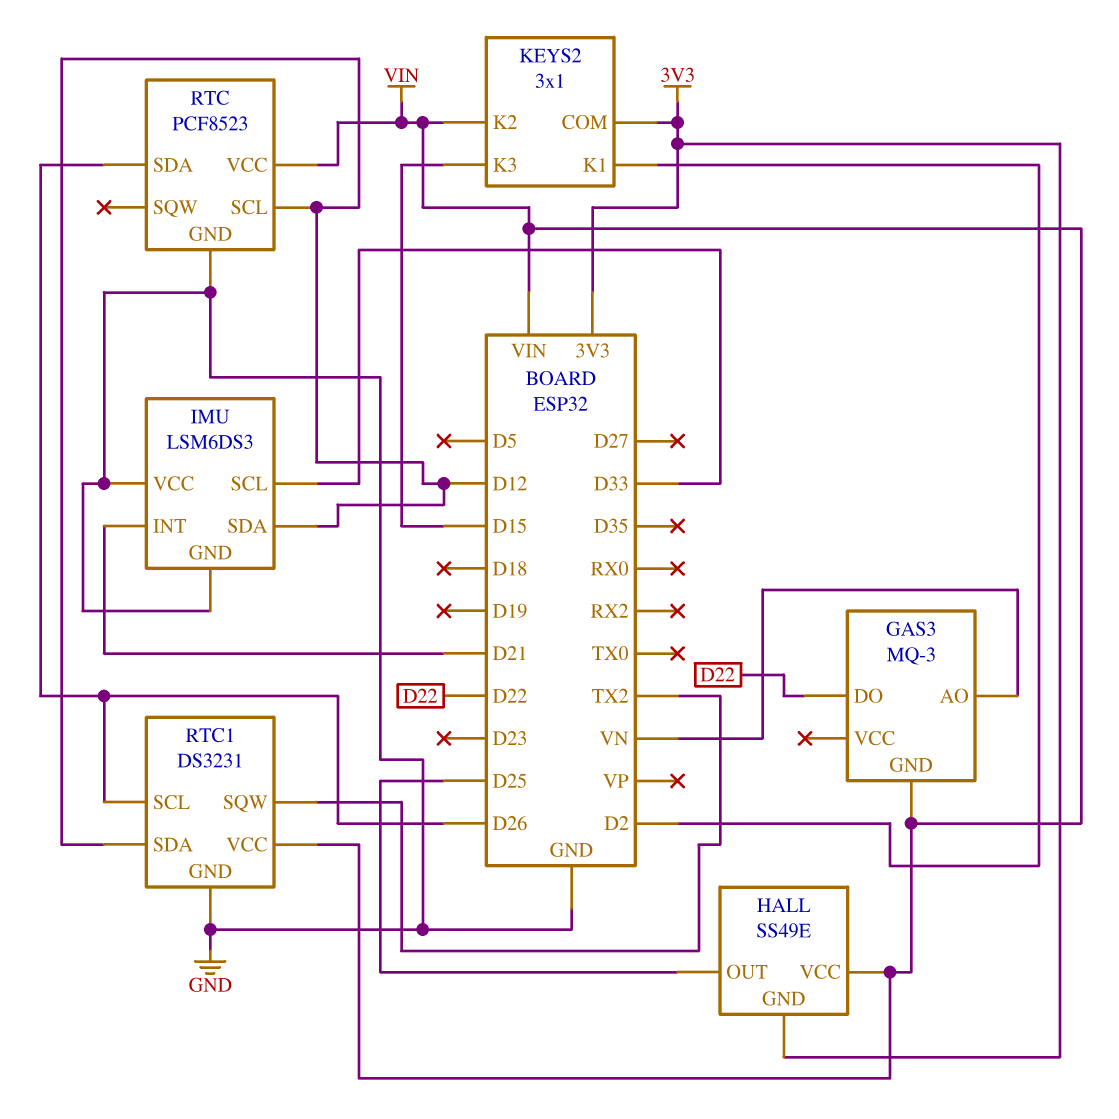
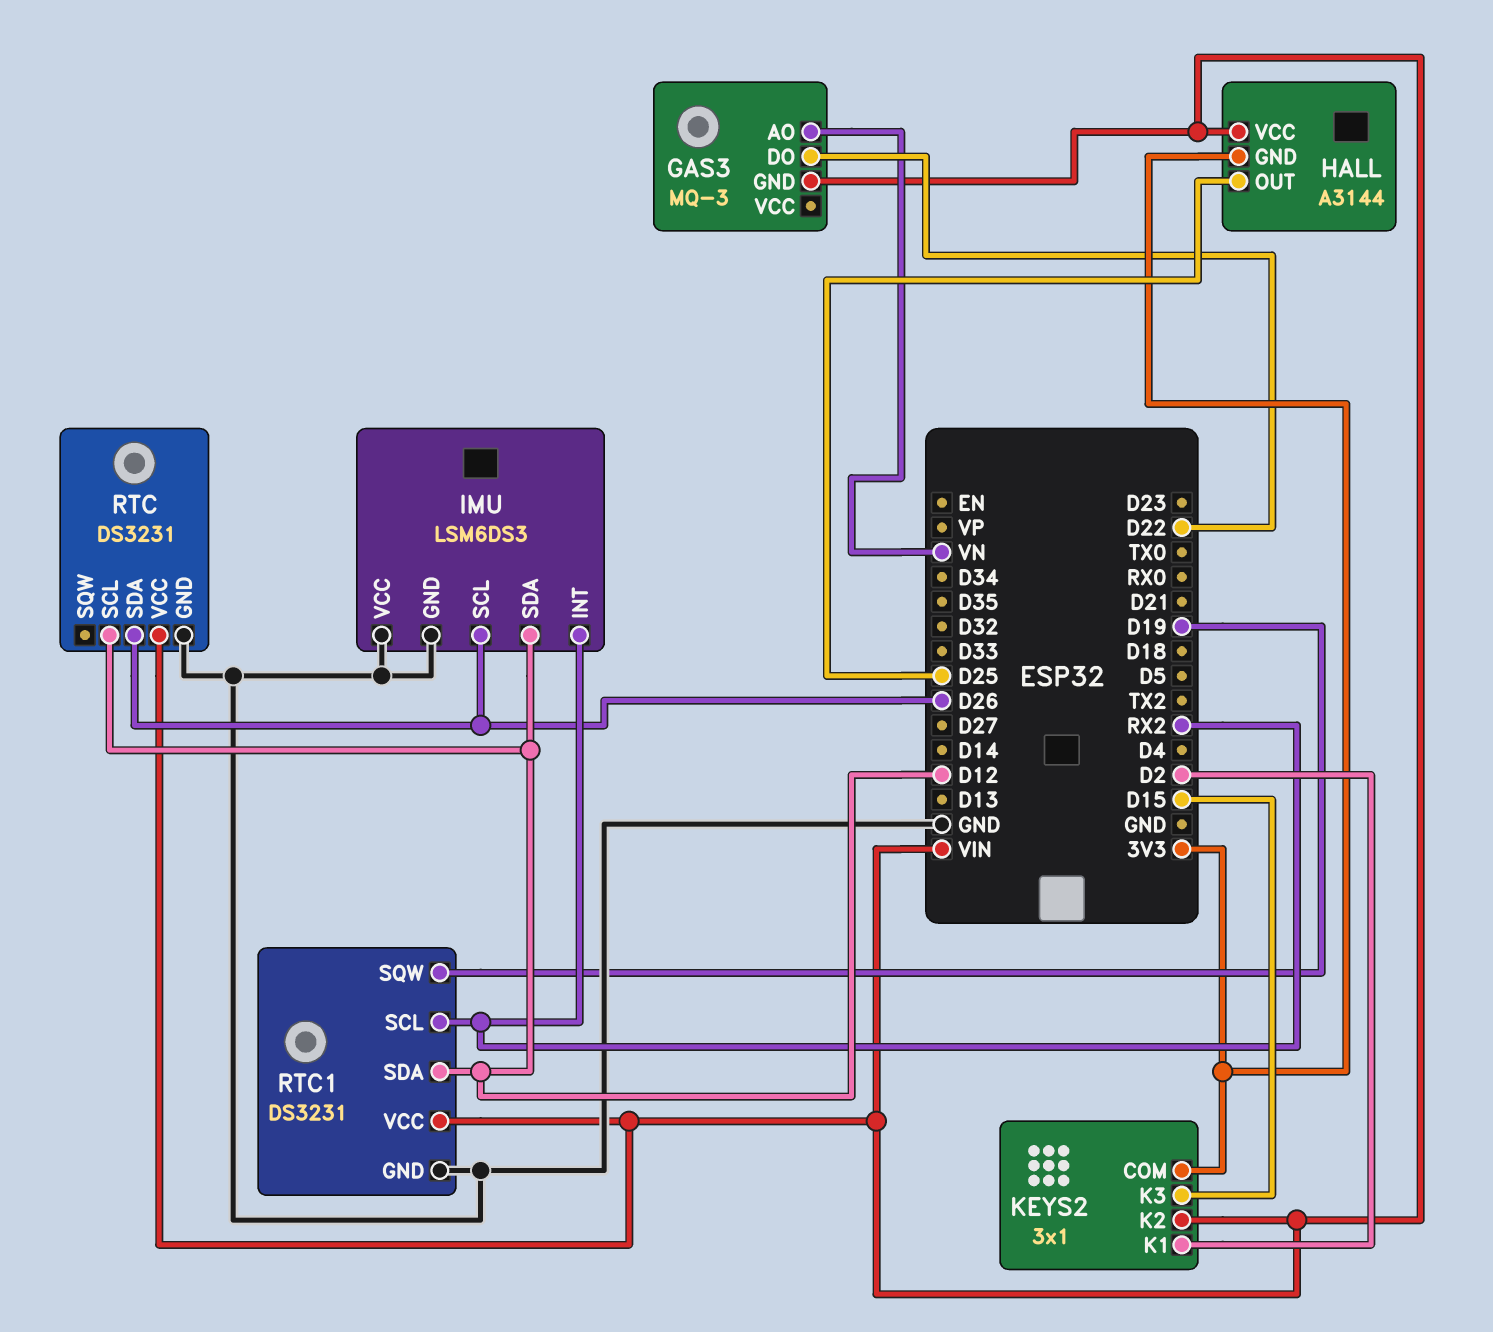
HALL: SS49E -> A3144
IMU pin INT: D21 -> RX2
IMU pin SCL: D33 -> D26
RTC: PCF8523 -> DS3231
RTC1 pin SCL: D26 -> RX2
RTC1 pin SQW: TX2 -> D19

